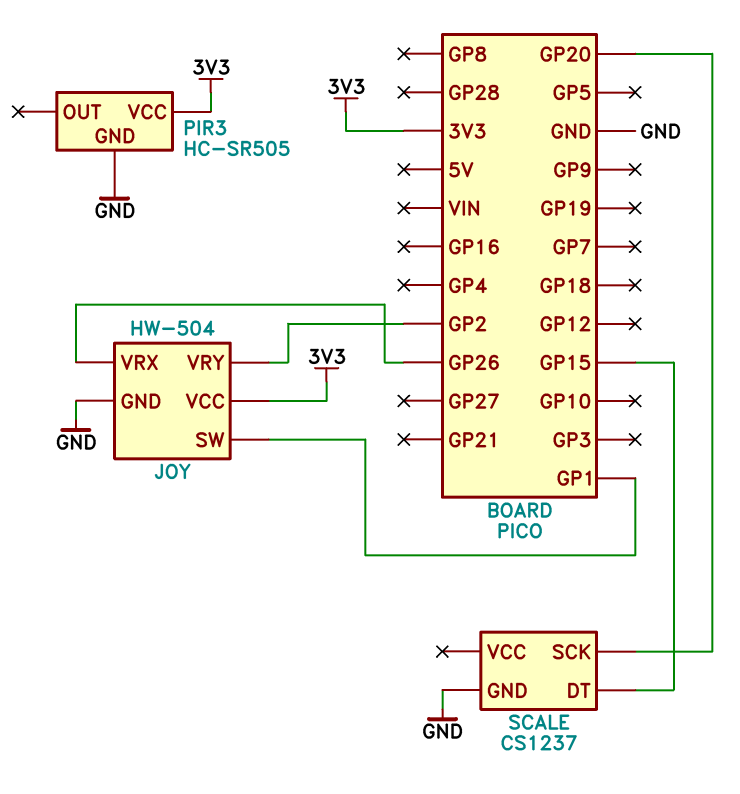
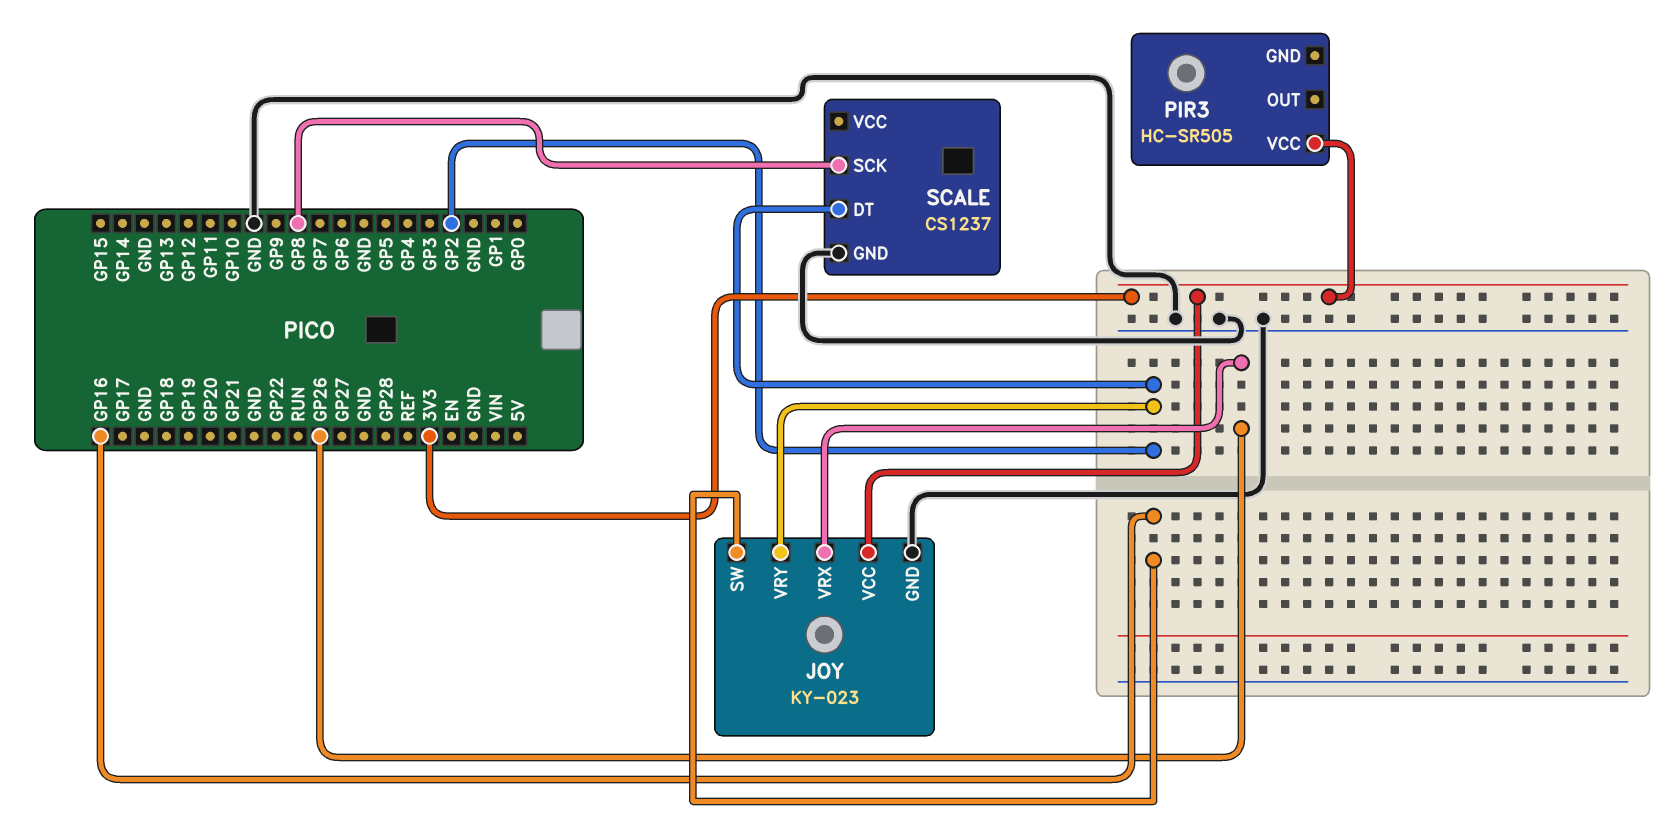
JOY: HW-504 -> KY-023
JOY pin SW: GP1 -> GP16
PIR3 pin GND: GND -> none
SCALE pin DT: GP15 -> GP2
SCALE pin SCK: GP20 -> GP8

